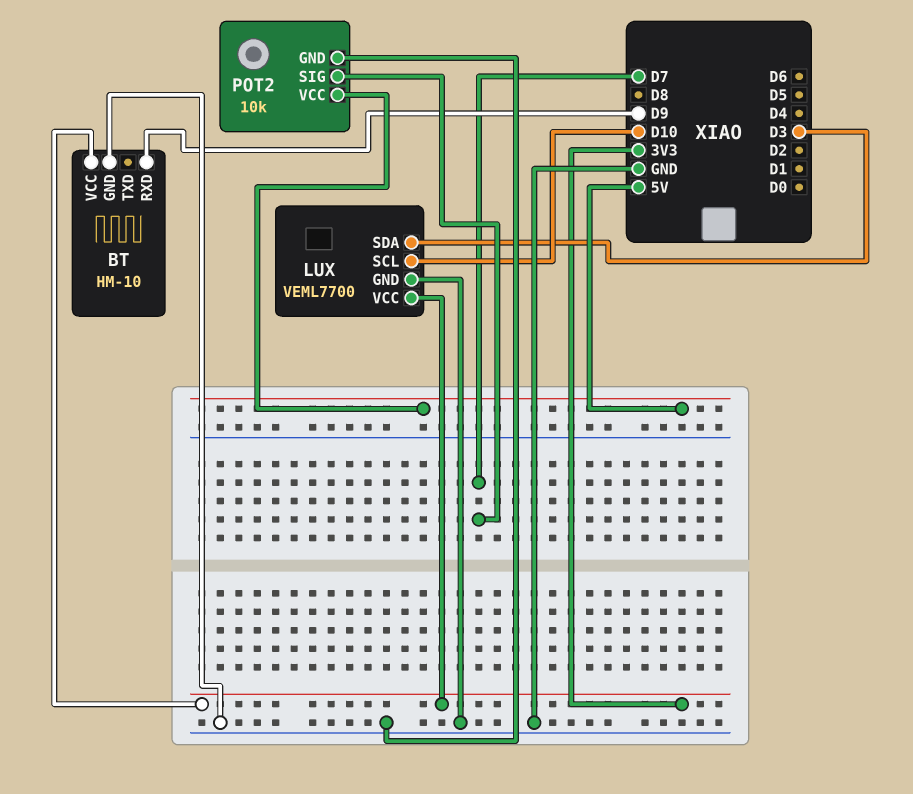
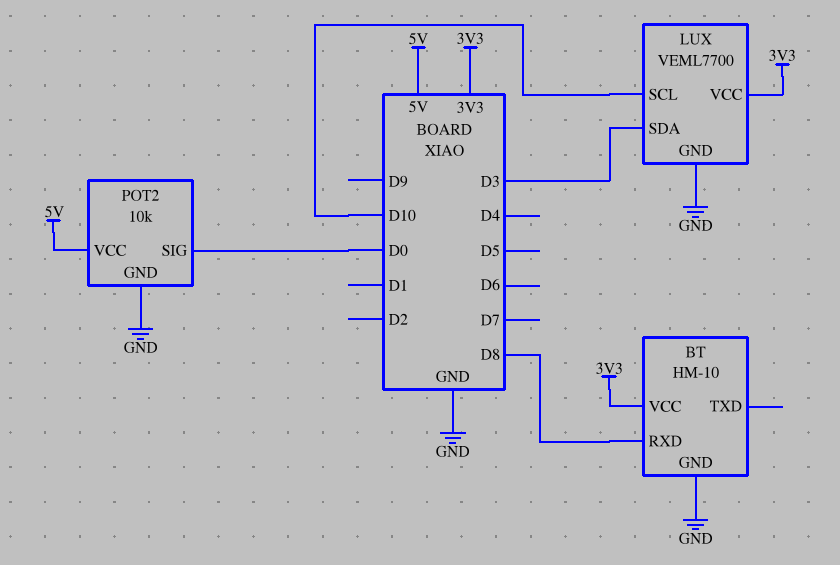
BT pin RXD: D9 -> D8
POT2 pin SIG: D7 -> D0

